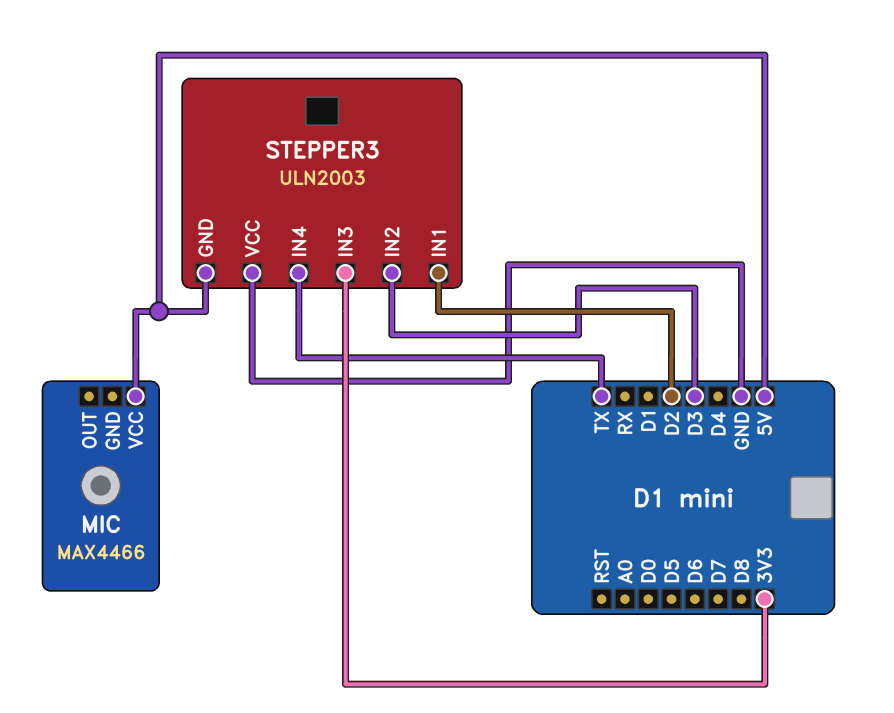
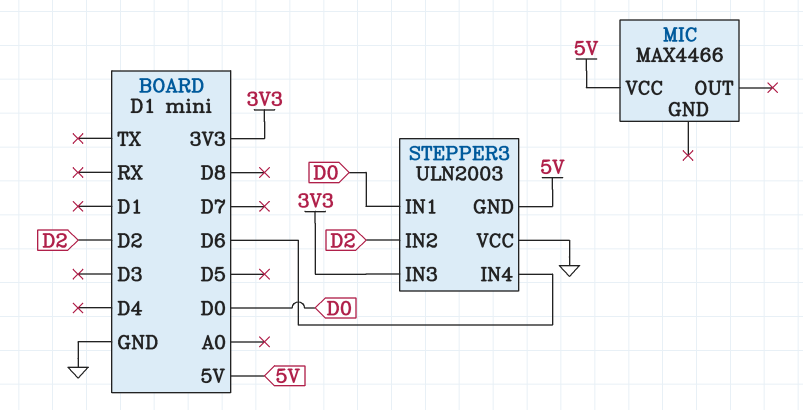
STEPPER3 pin IN1: D2 -> D0
STEPPER3 pin IN2: D3 -> D2
STEPPER3 pin IN4: TX -> D6

